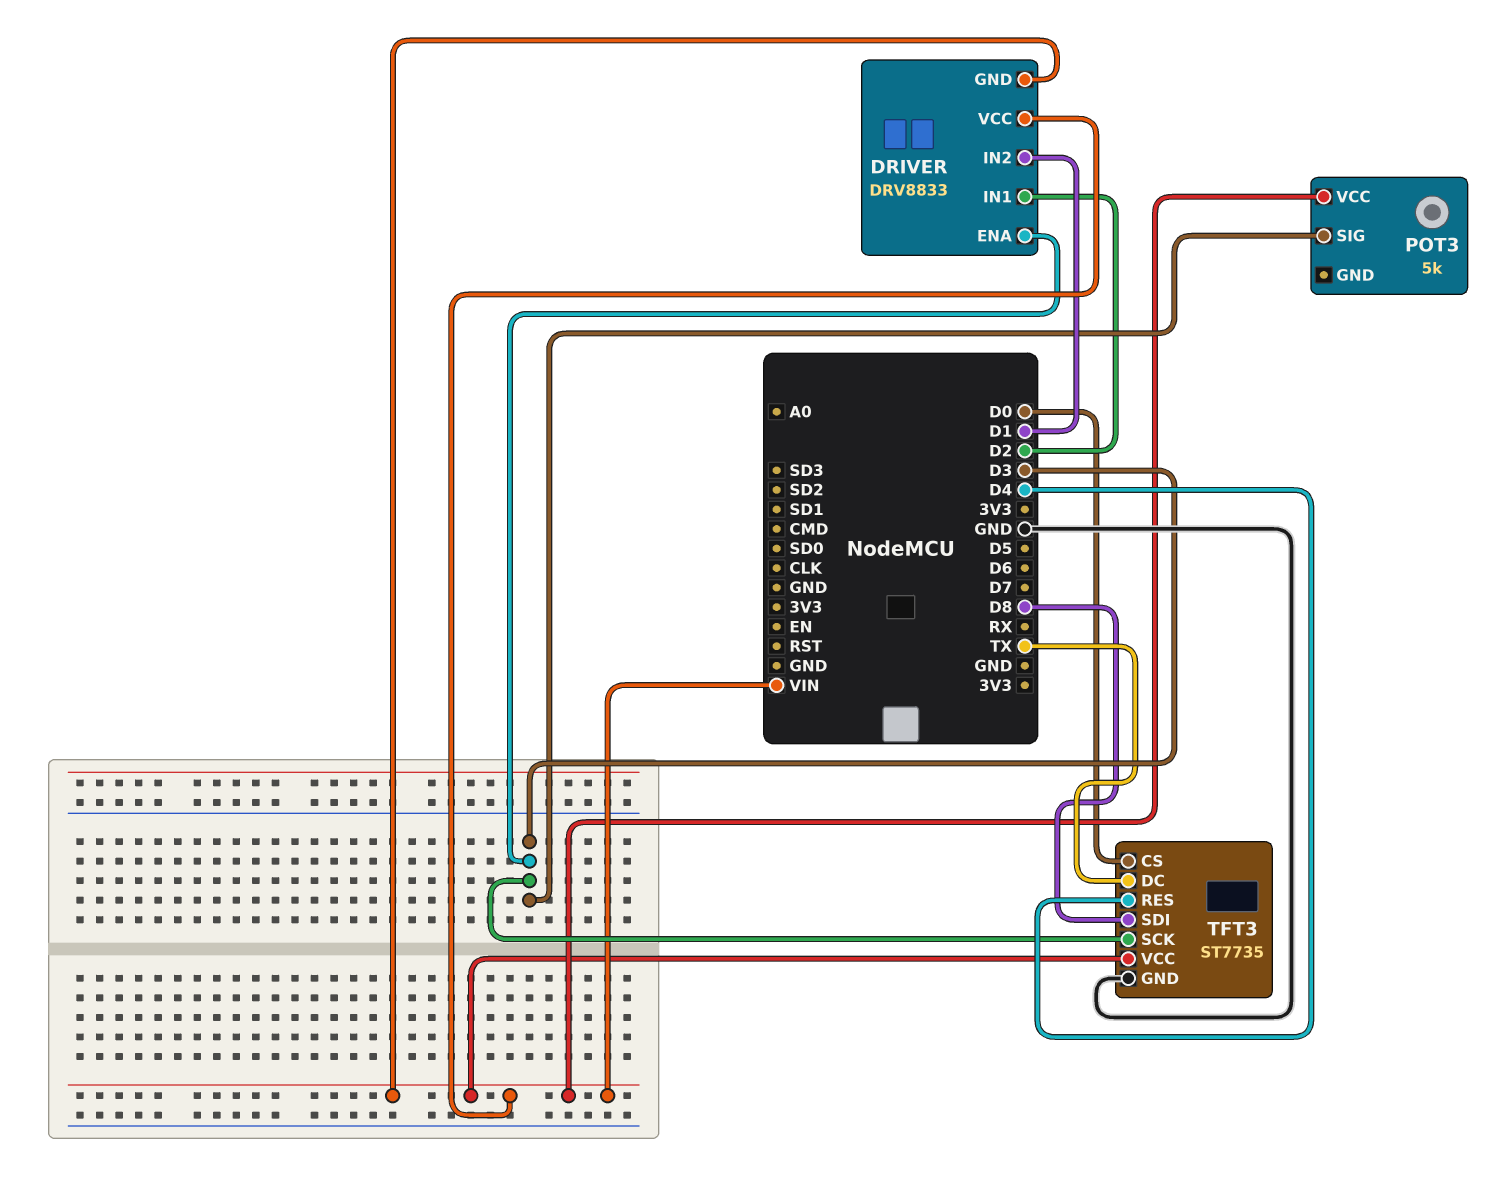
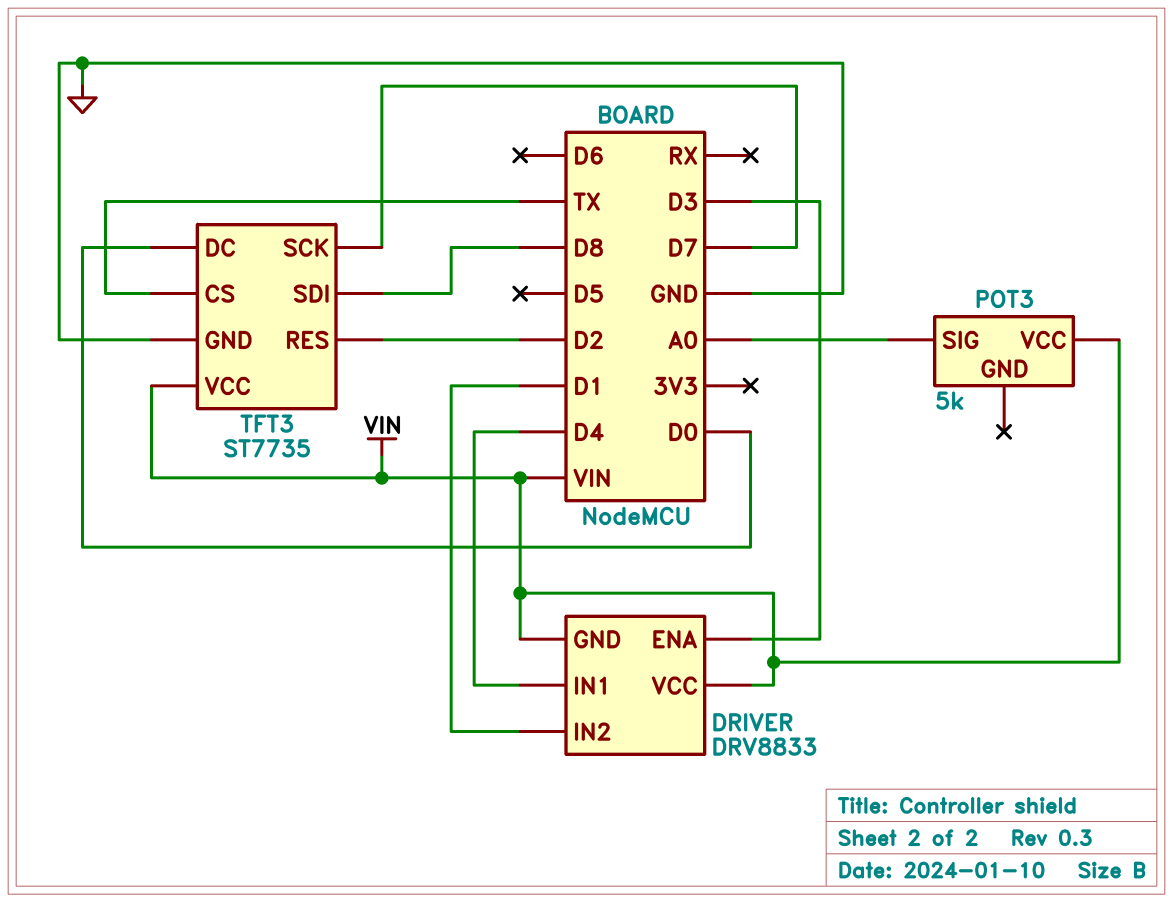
DRIVER pin IN1: D2 -> D4
POT3 pin SIG: D3 -> A0
TFT3 pin CS: D0 -> TX
TFT3 pin DC: TX -> D0
TFT3 pin RES: D4 -> D2
TFT3 pin SCK: D3 -> D7

